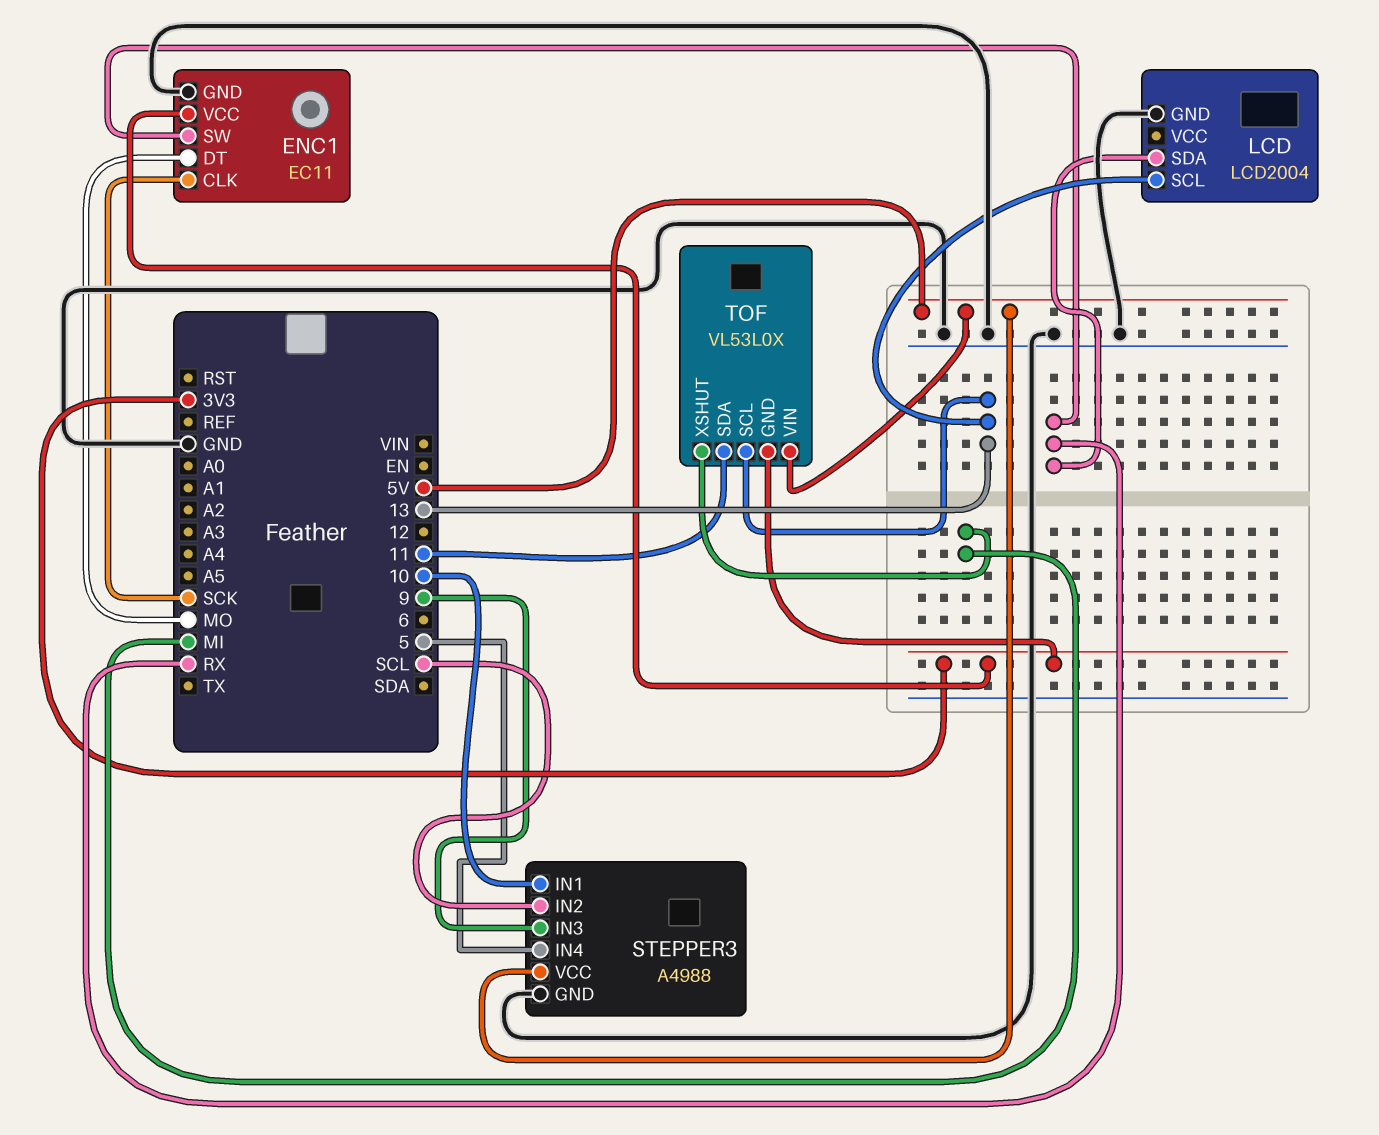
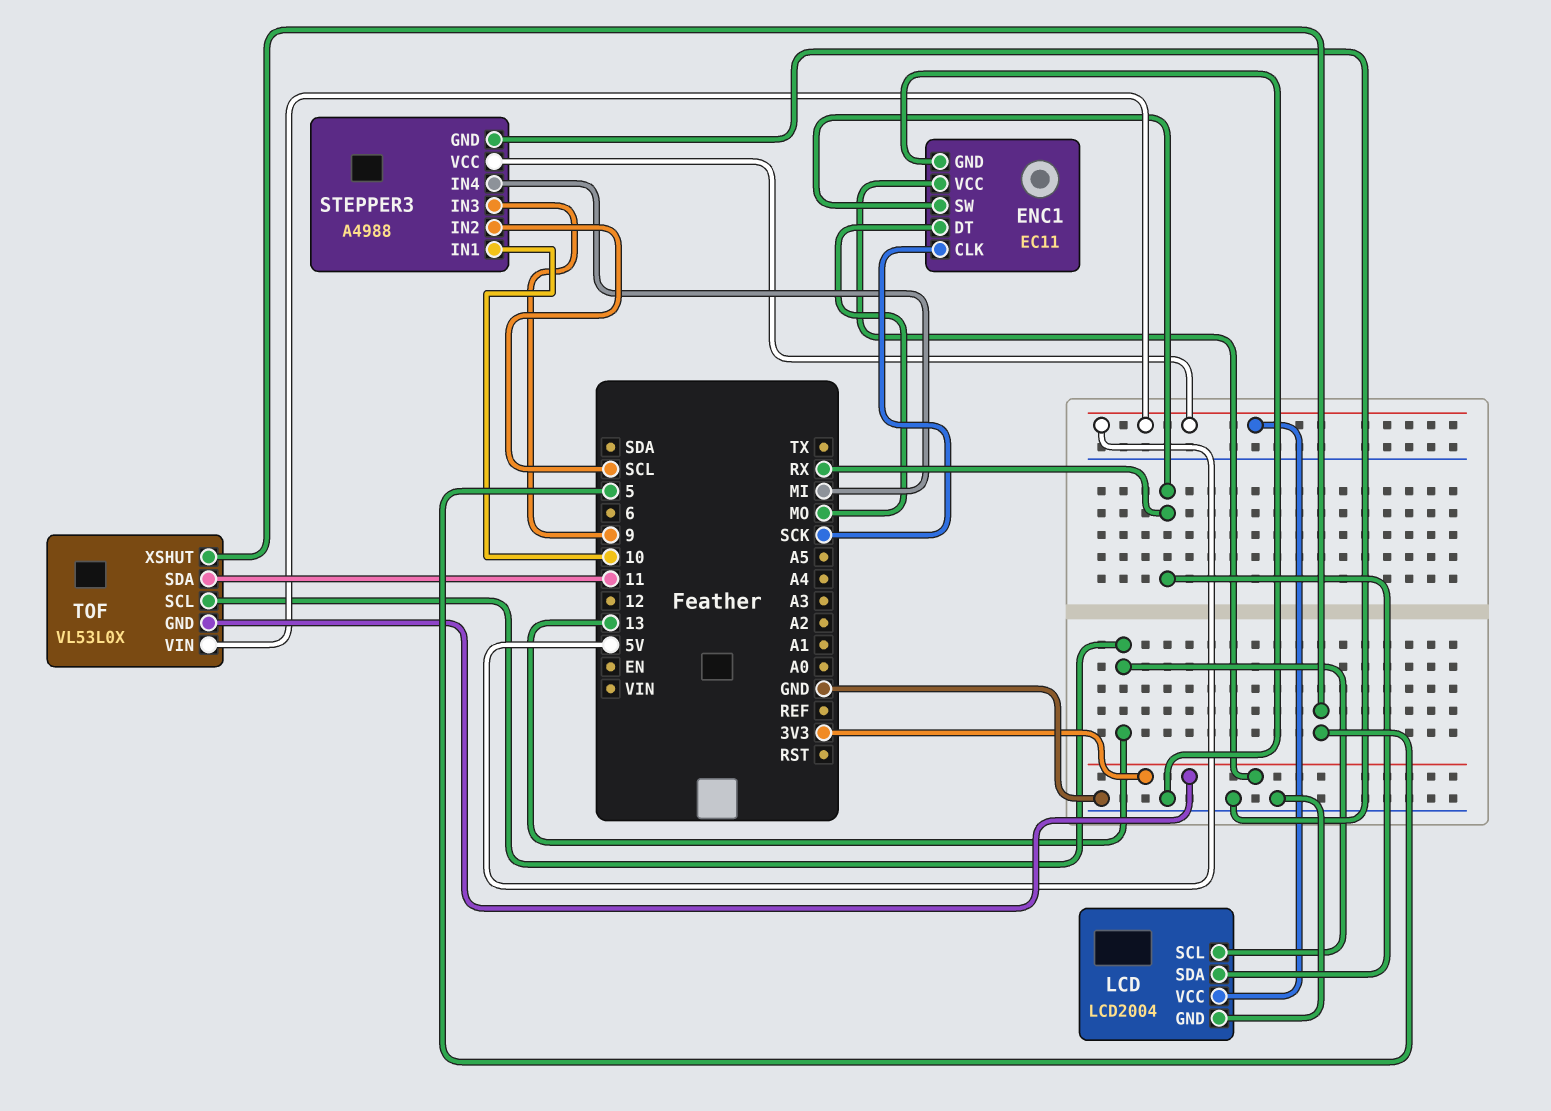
LCD pin VCC: none -> 5V
STEPPER3 pin IN4: 5 -> MI
TOF pin XSHUT: MI -> 5

